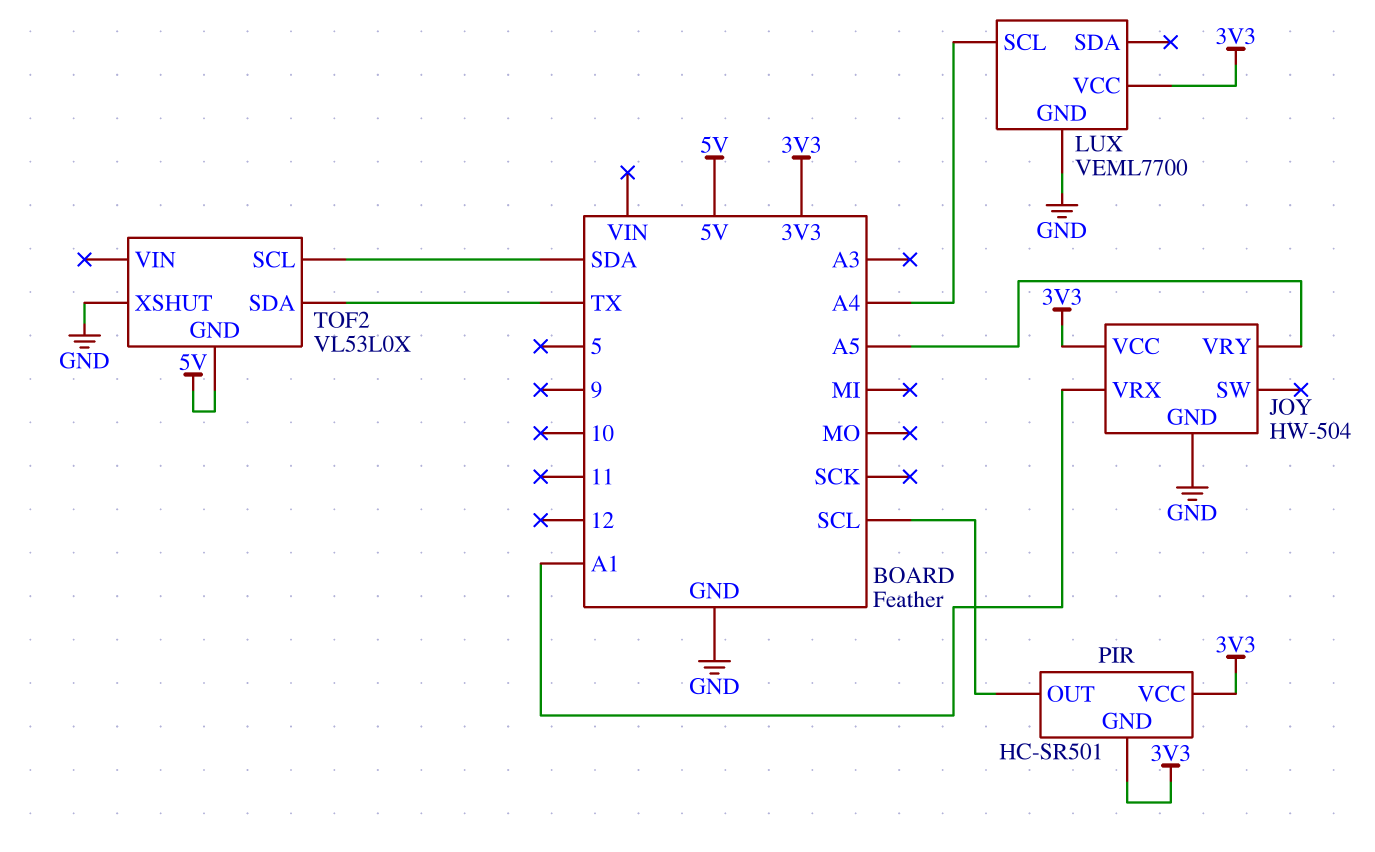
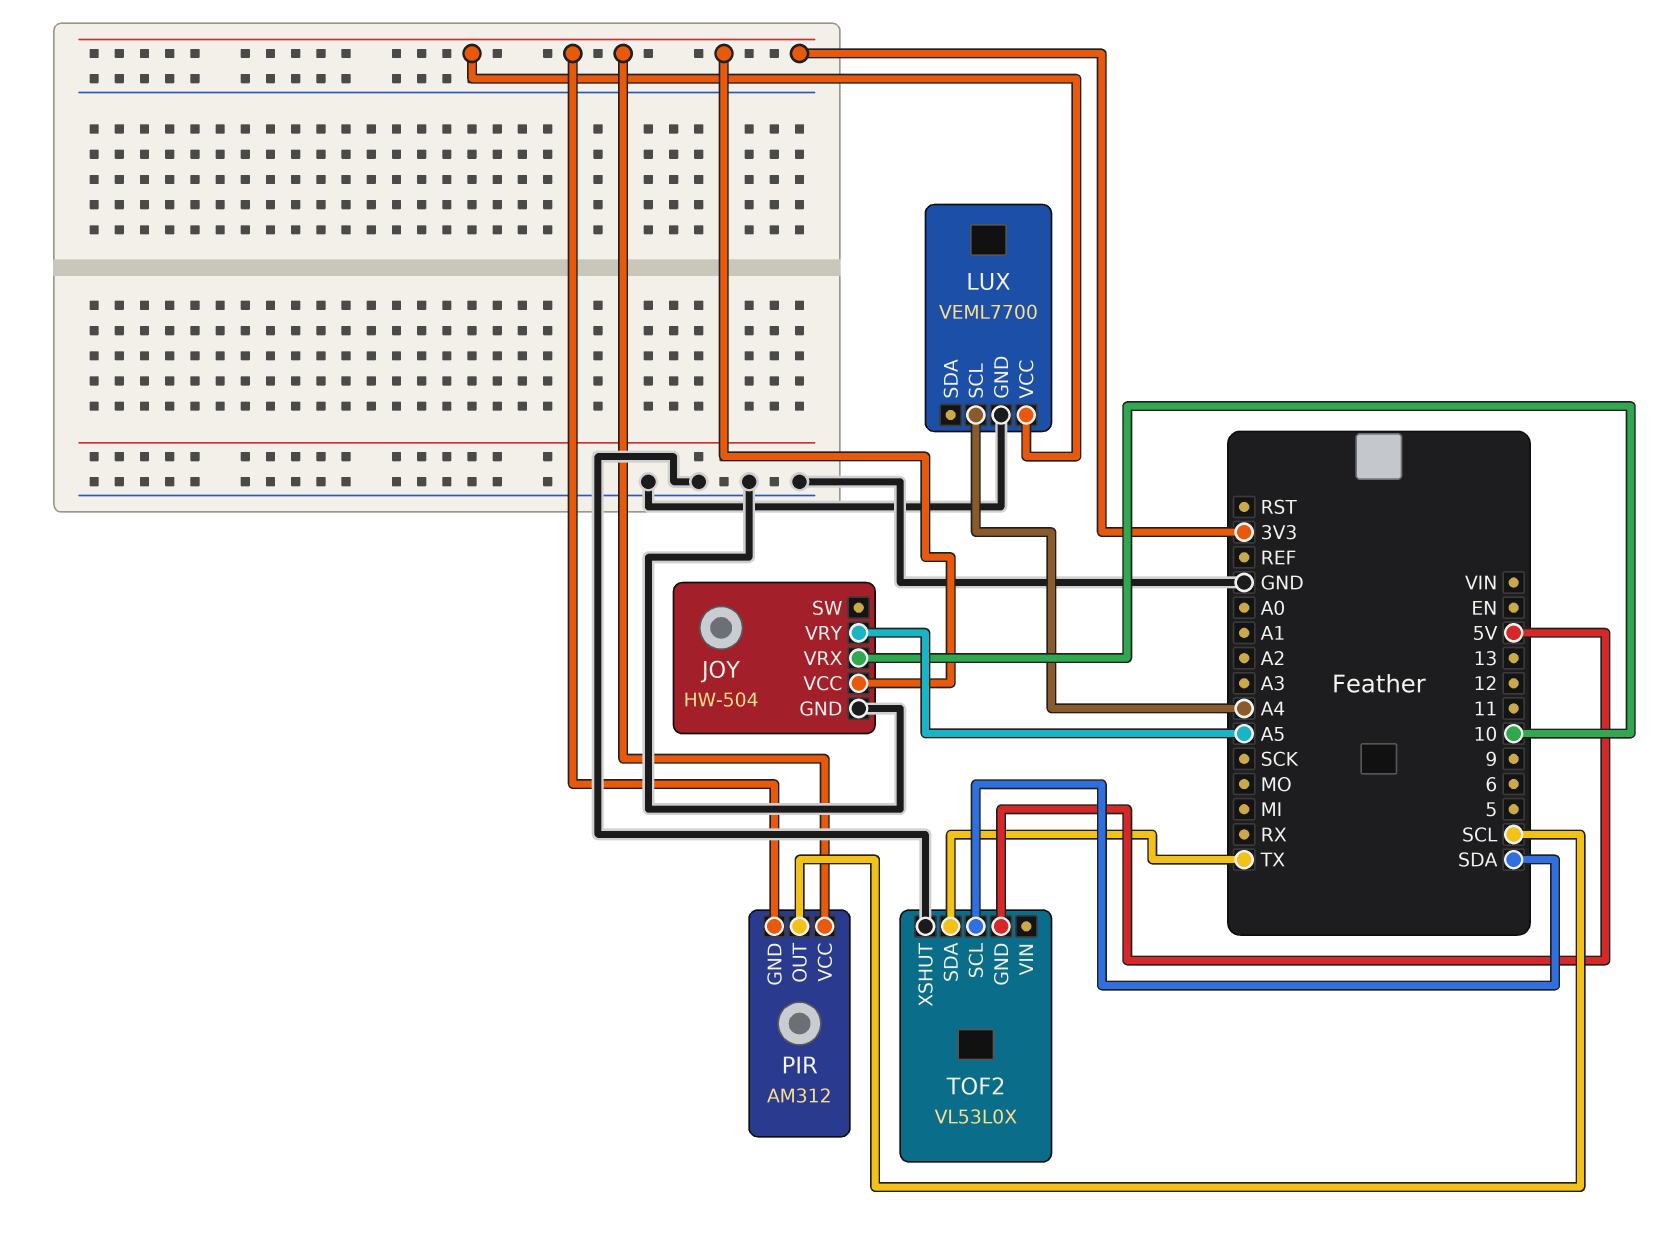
JOY pin VRX: A1 -> 10
PIR: HC-SR501 -> AM312

